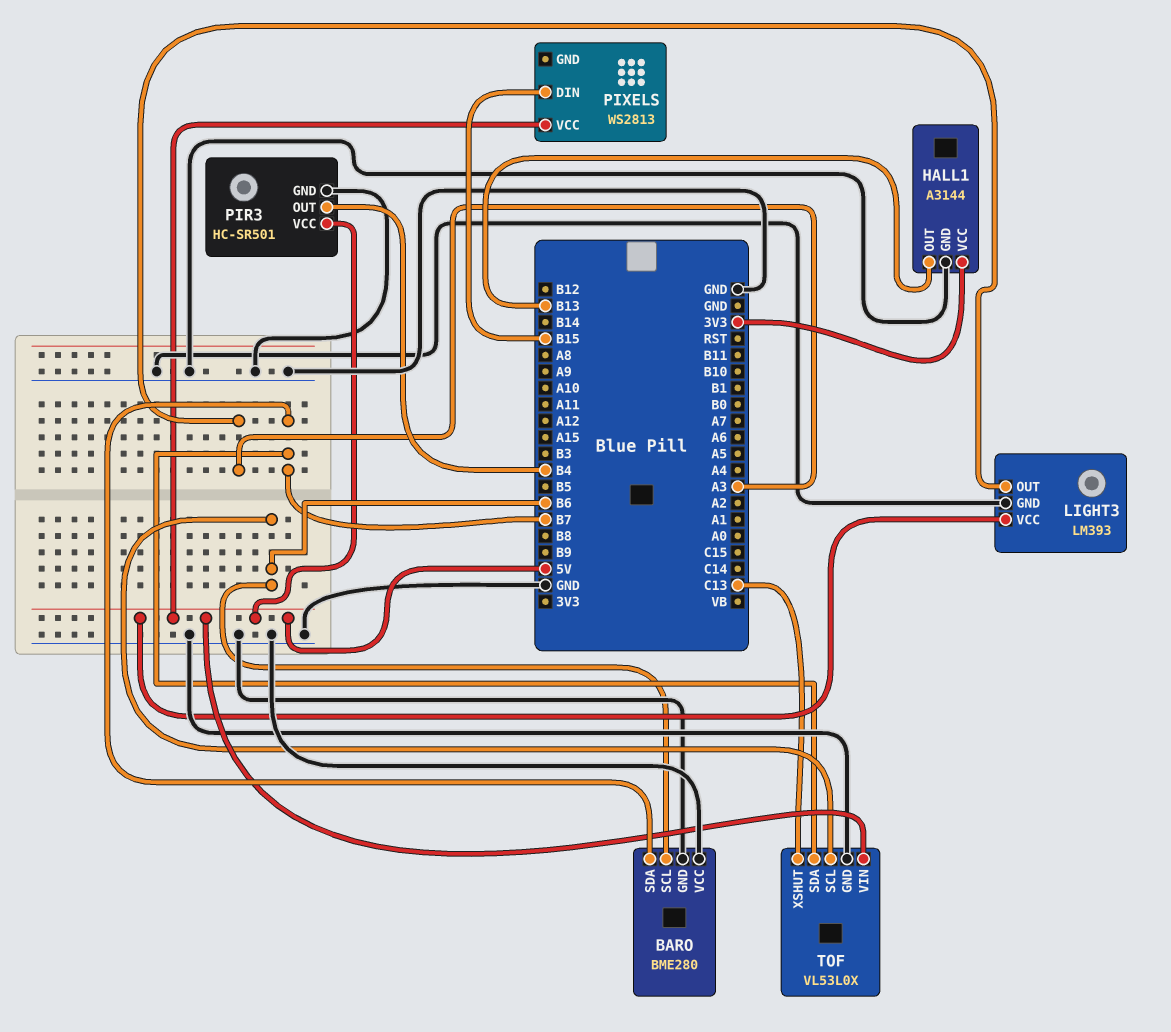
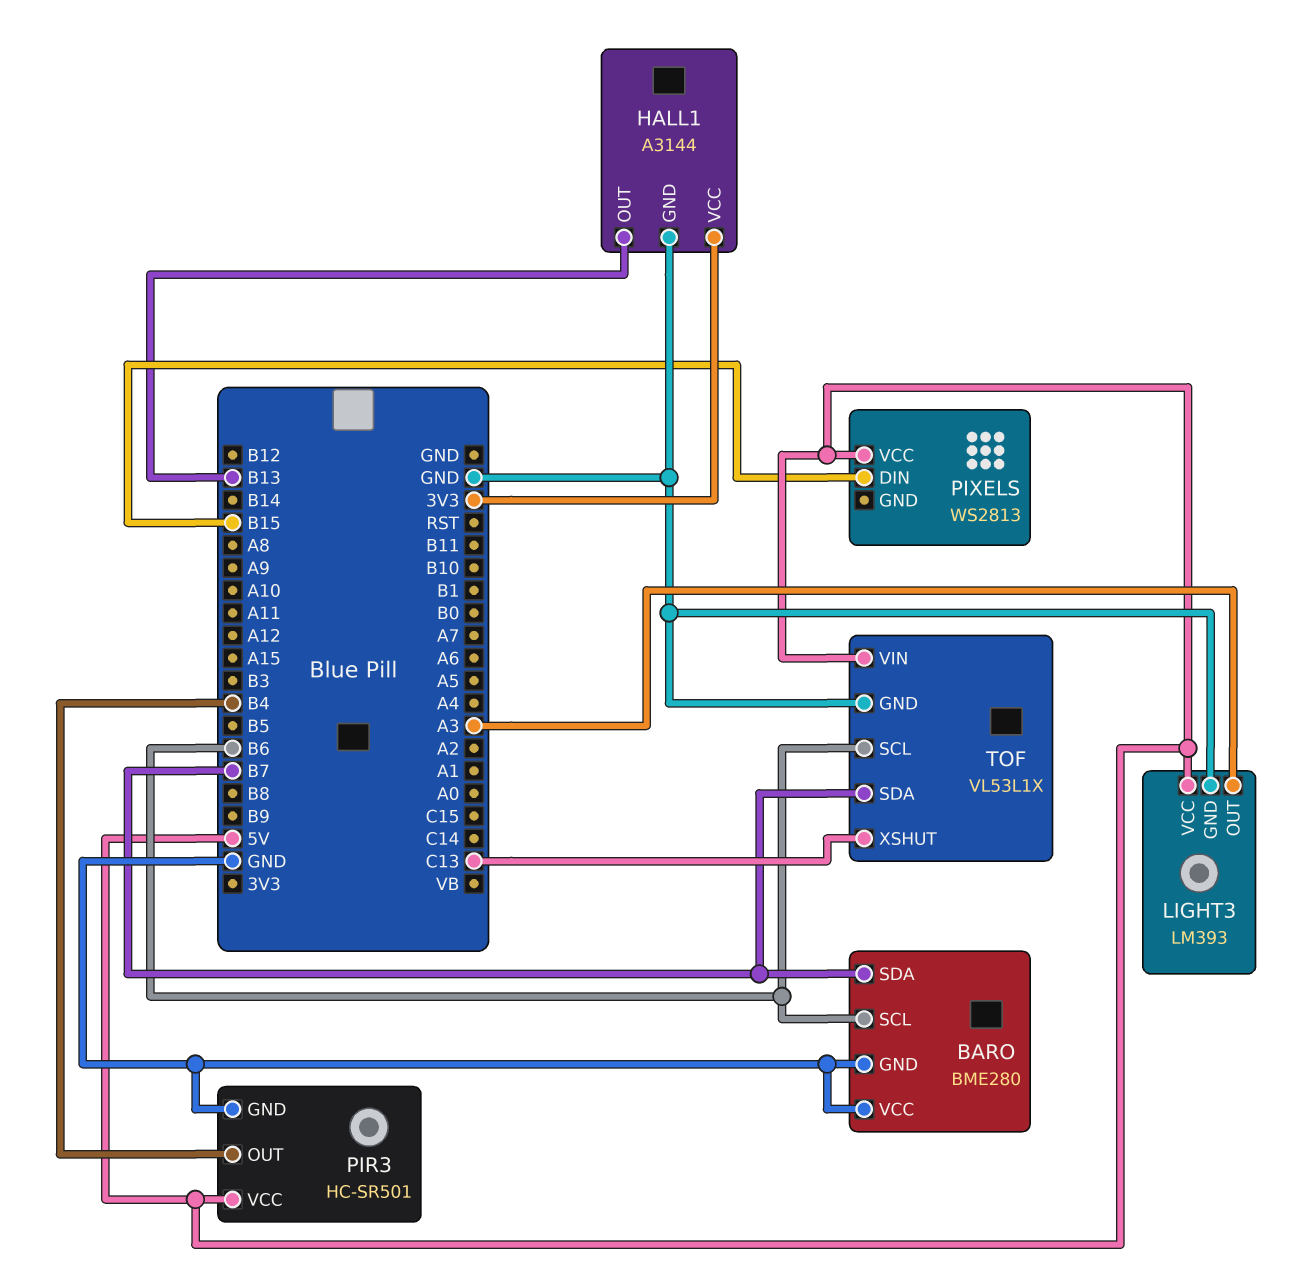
TOF: VL53L0X -> VL53L1X

